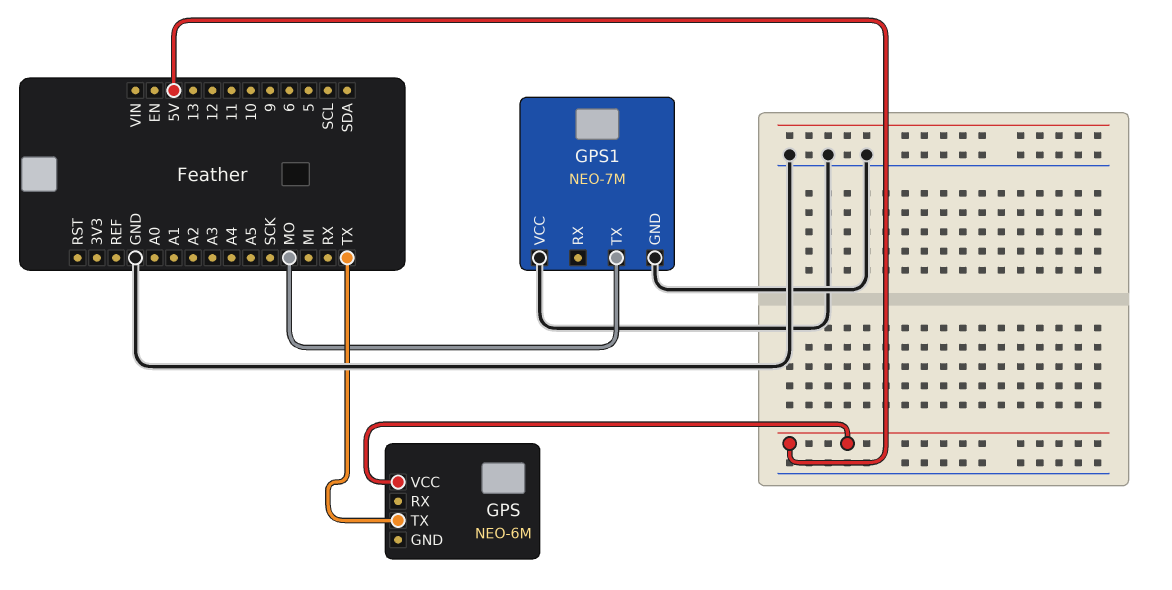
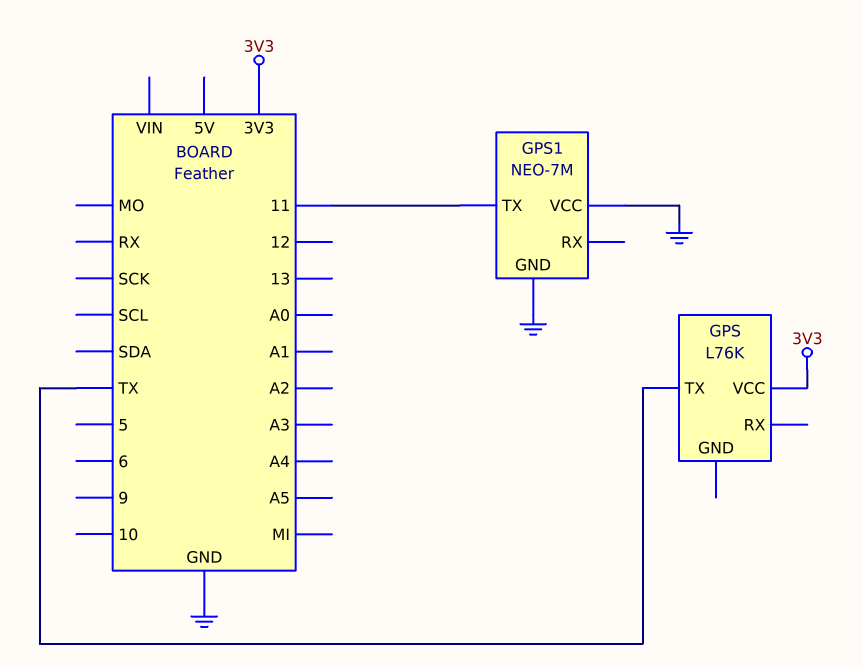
GPS: NEO-6M -> L76K
GPS pin VCC: 5V -> 3V3
GPS1 pin TX: MO -> 11

